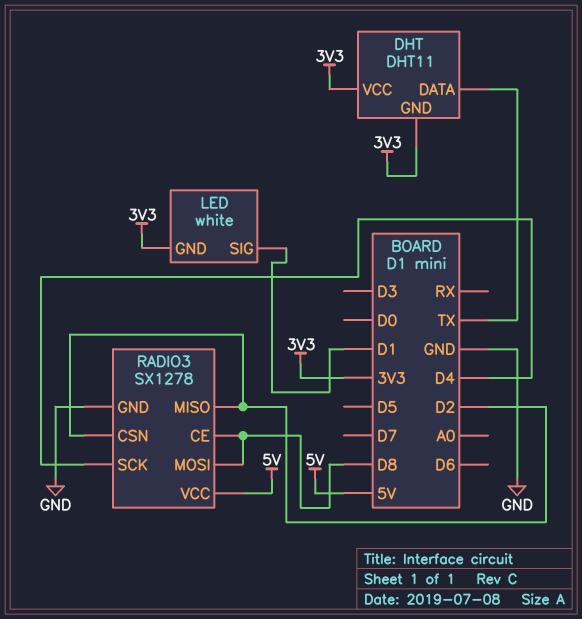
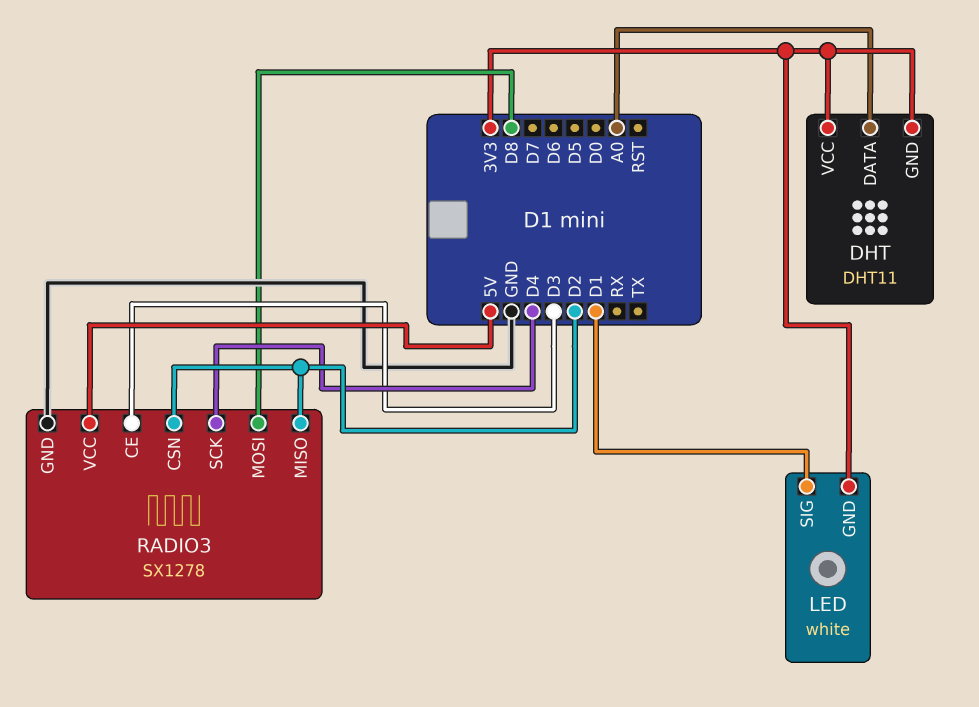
DHT pin DATA: TX -> A0
RADIO3 pin CE: D8 -> D3

